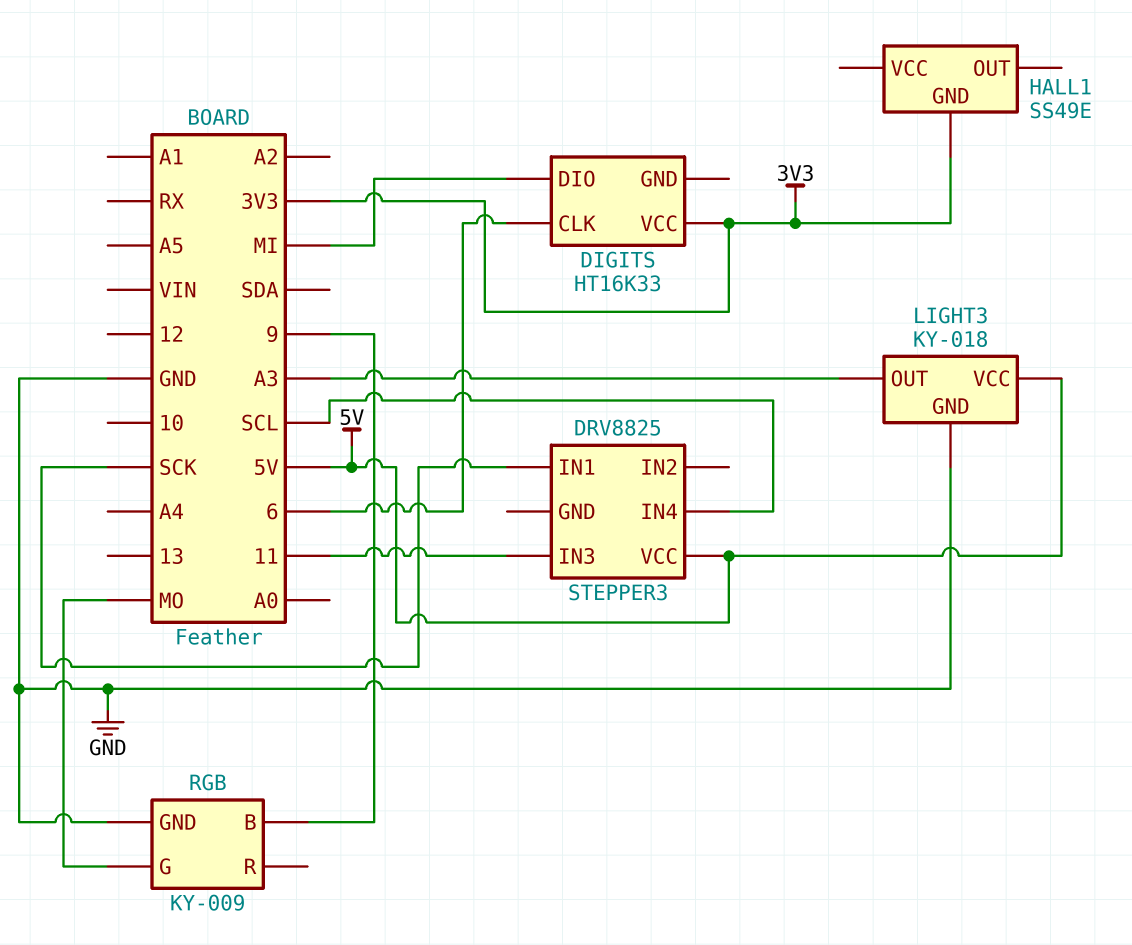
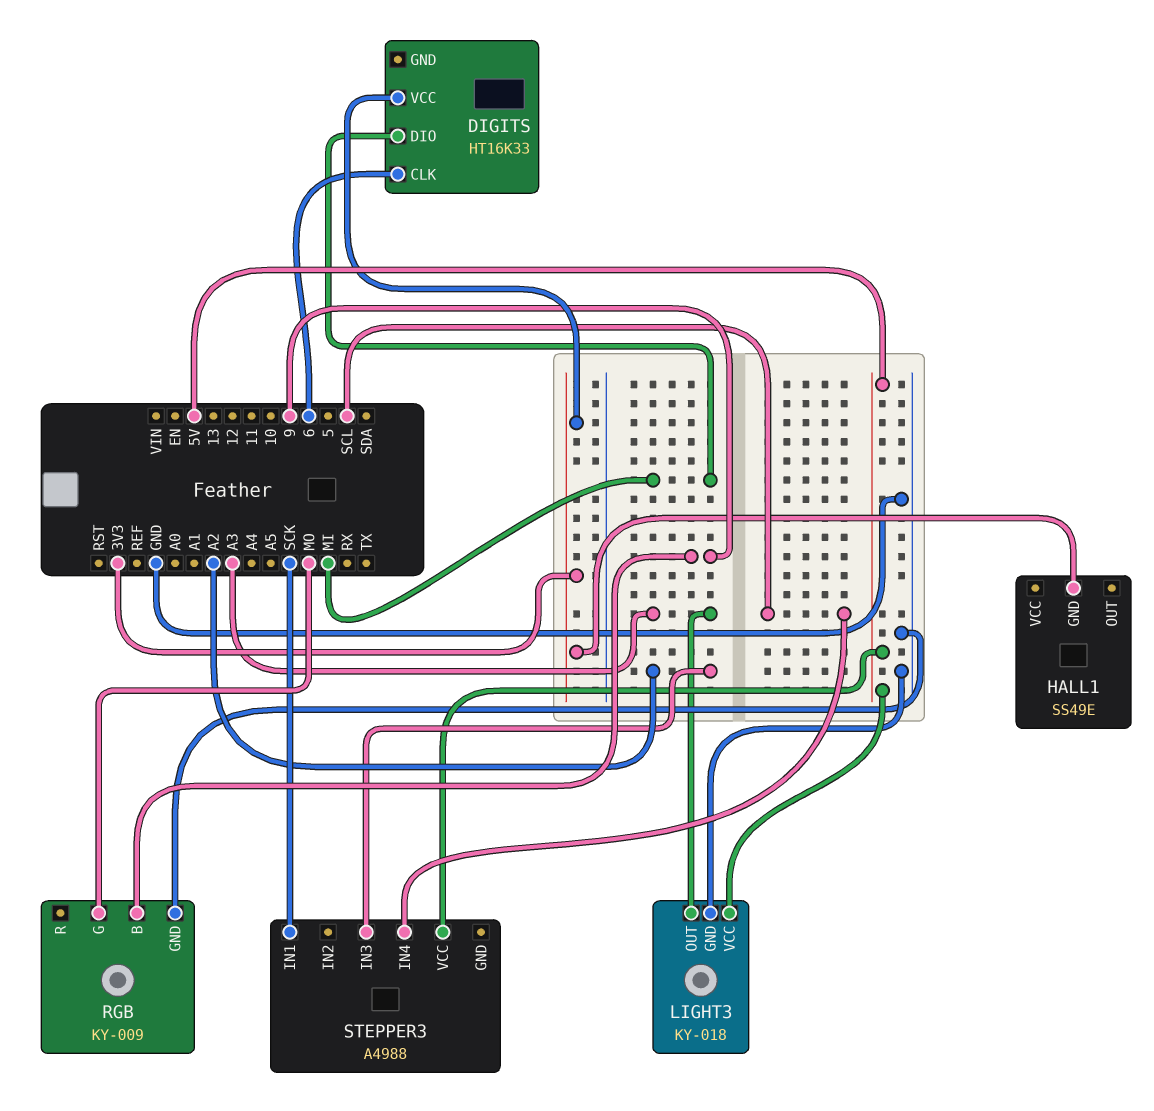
STEPPER3: DRV8825 -> A4988
STEPPER3 pin IN3: 11 -> A2

